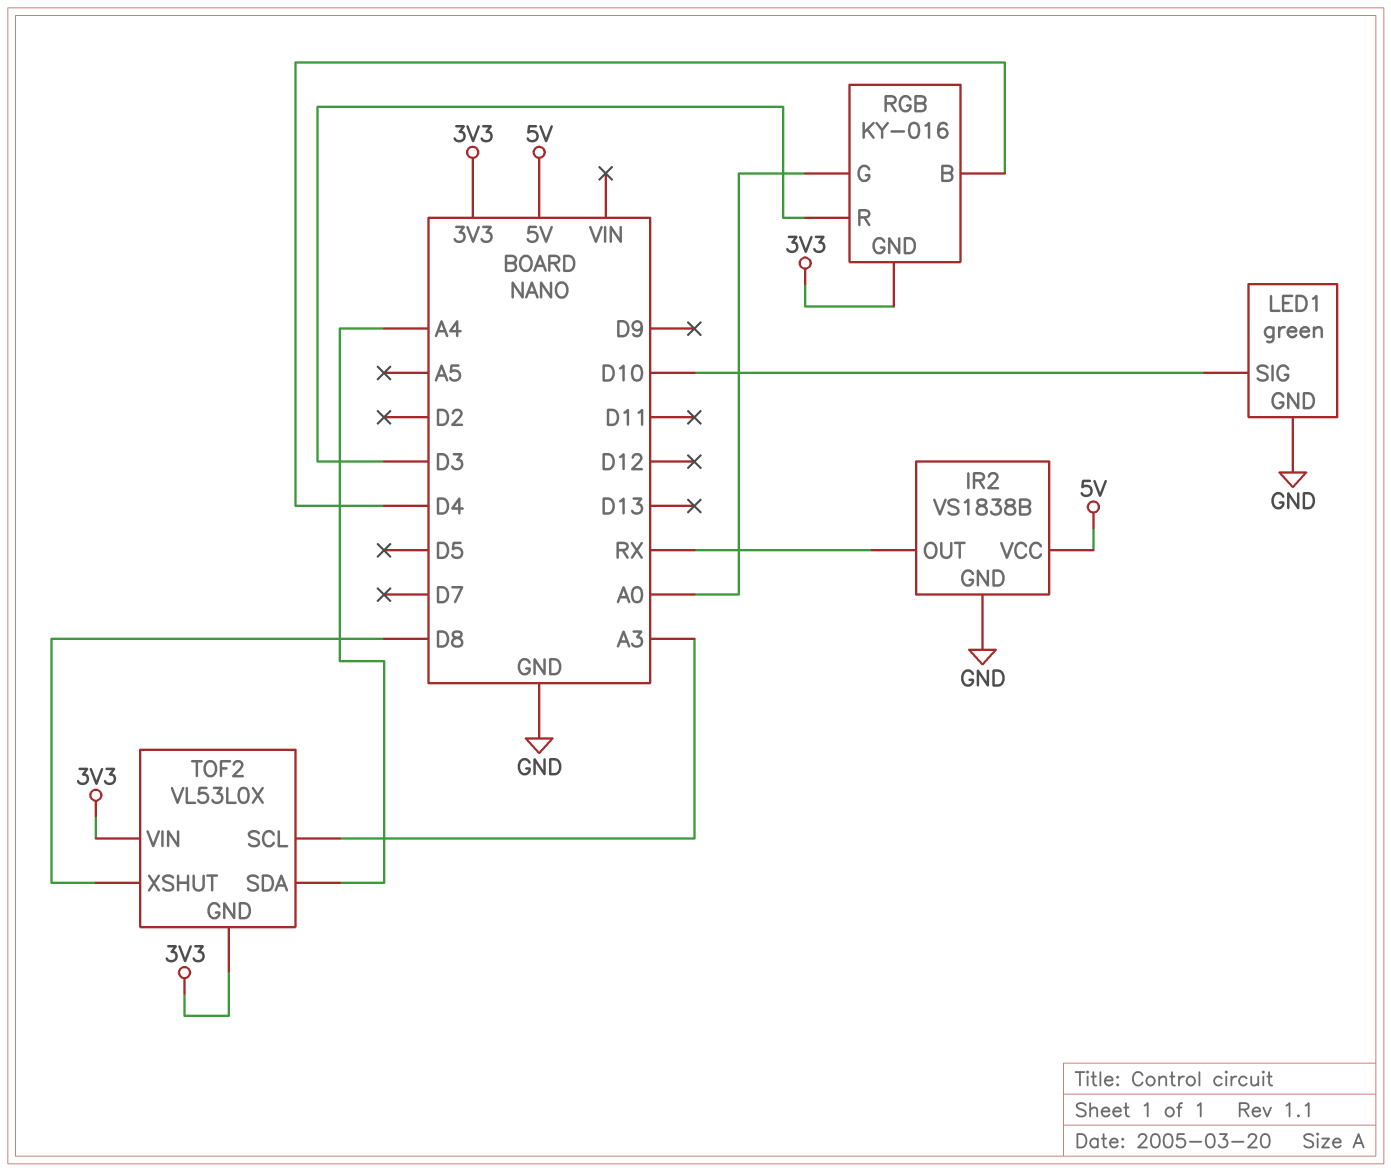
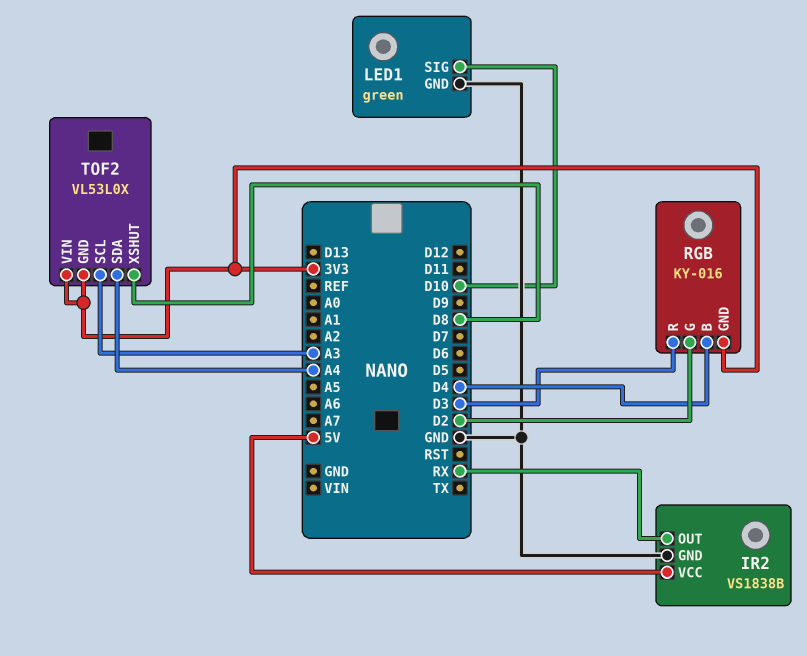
RGB pin G: A0 -> D2

